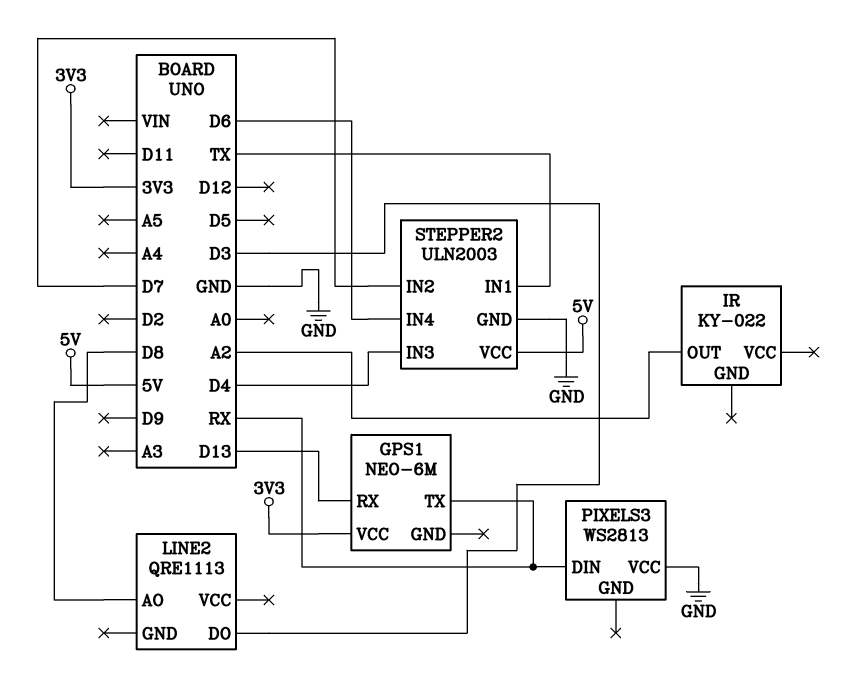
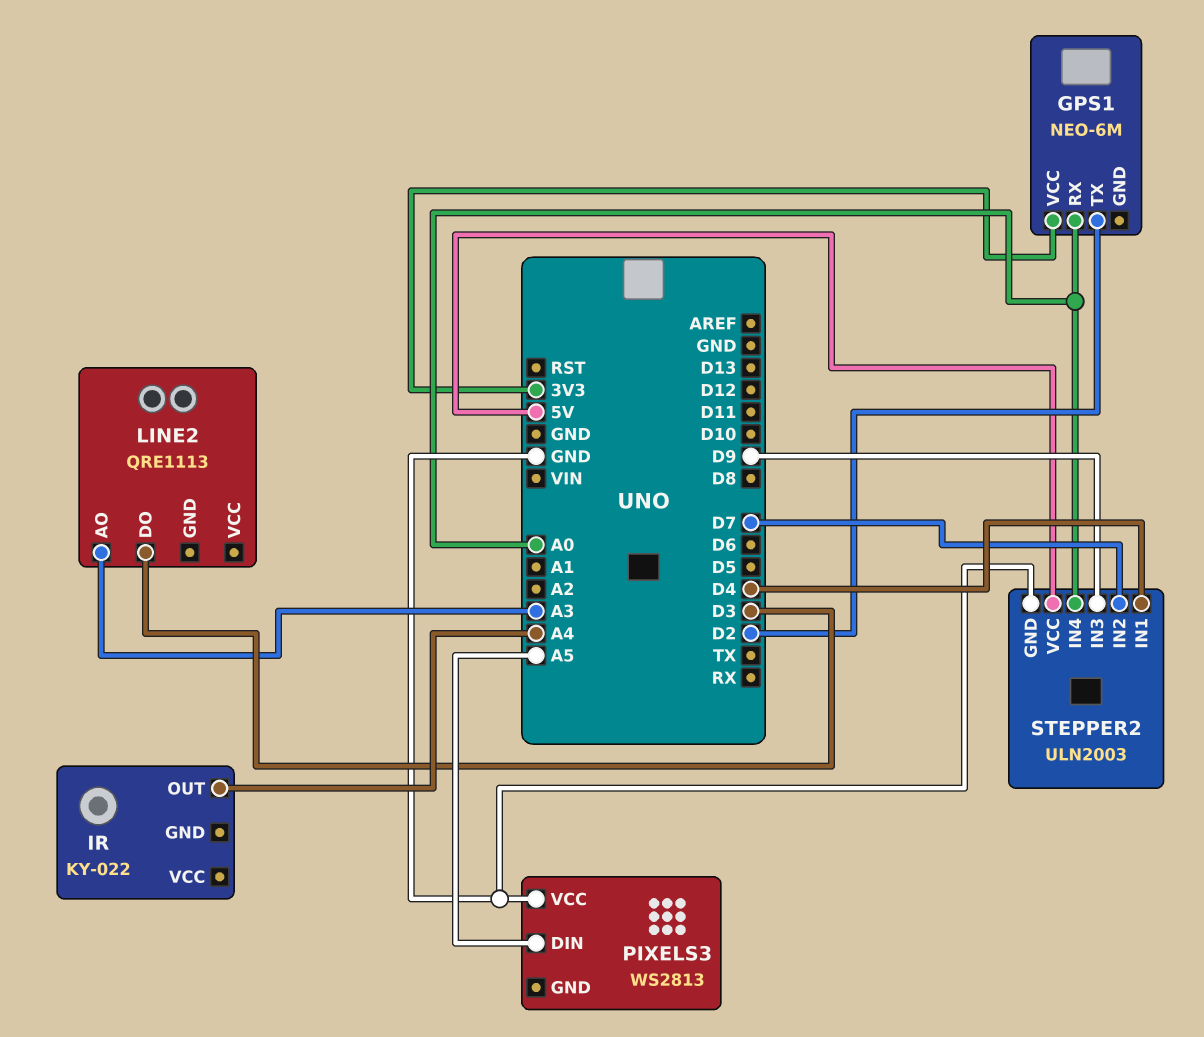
GPS1 pin RX: D13 -> A0
GPS1 pin TX: RX -> D2
IR pin OUT: A2 -> A4
LINE2 pin AO: D8 -> A3
PIXELS3 pin DIN: RX -> A5
STEPPER2 pin IN1: TX -> D4
STEPPER2 pin IN3: D4 -> D9
STEPPER2 pin IN4: D6 -> A0

